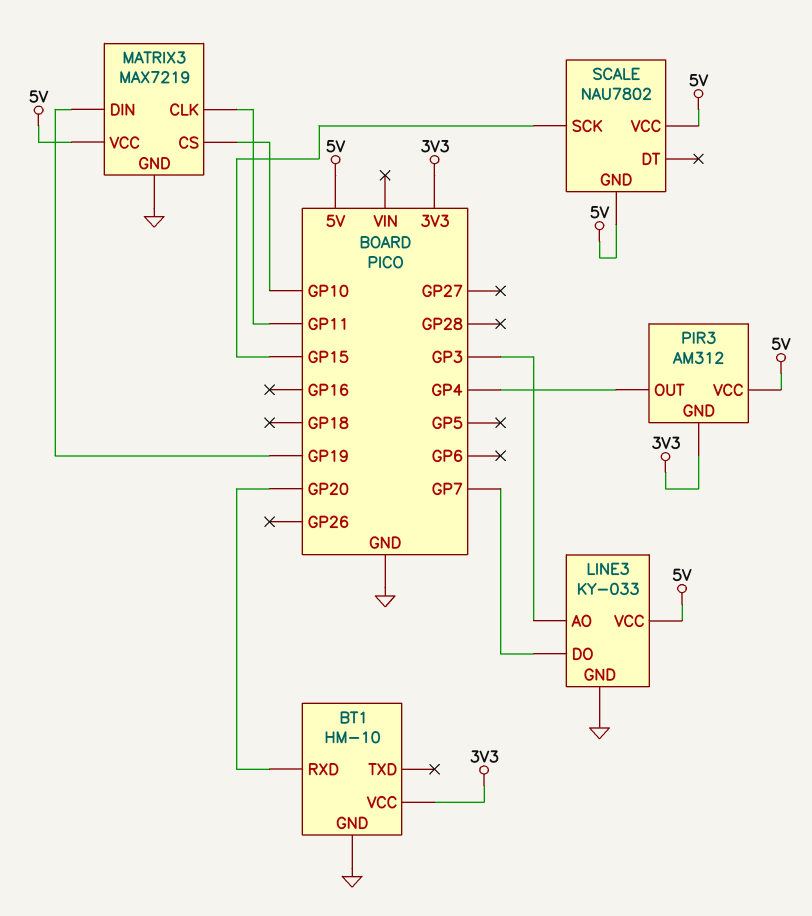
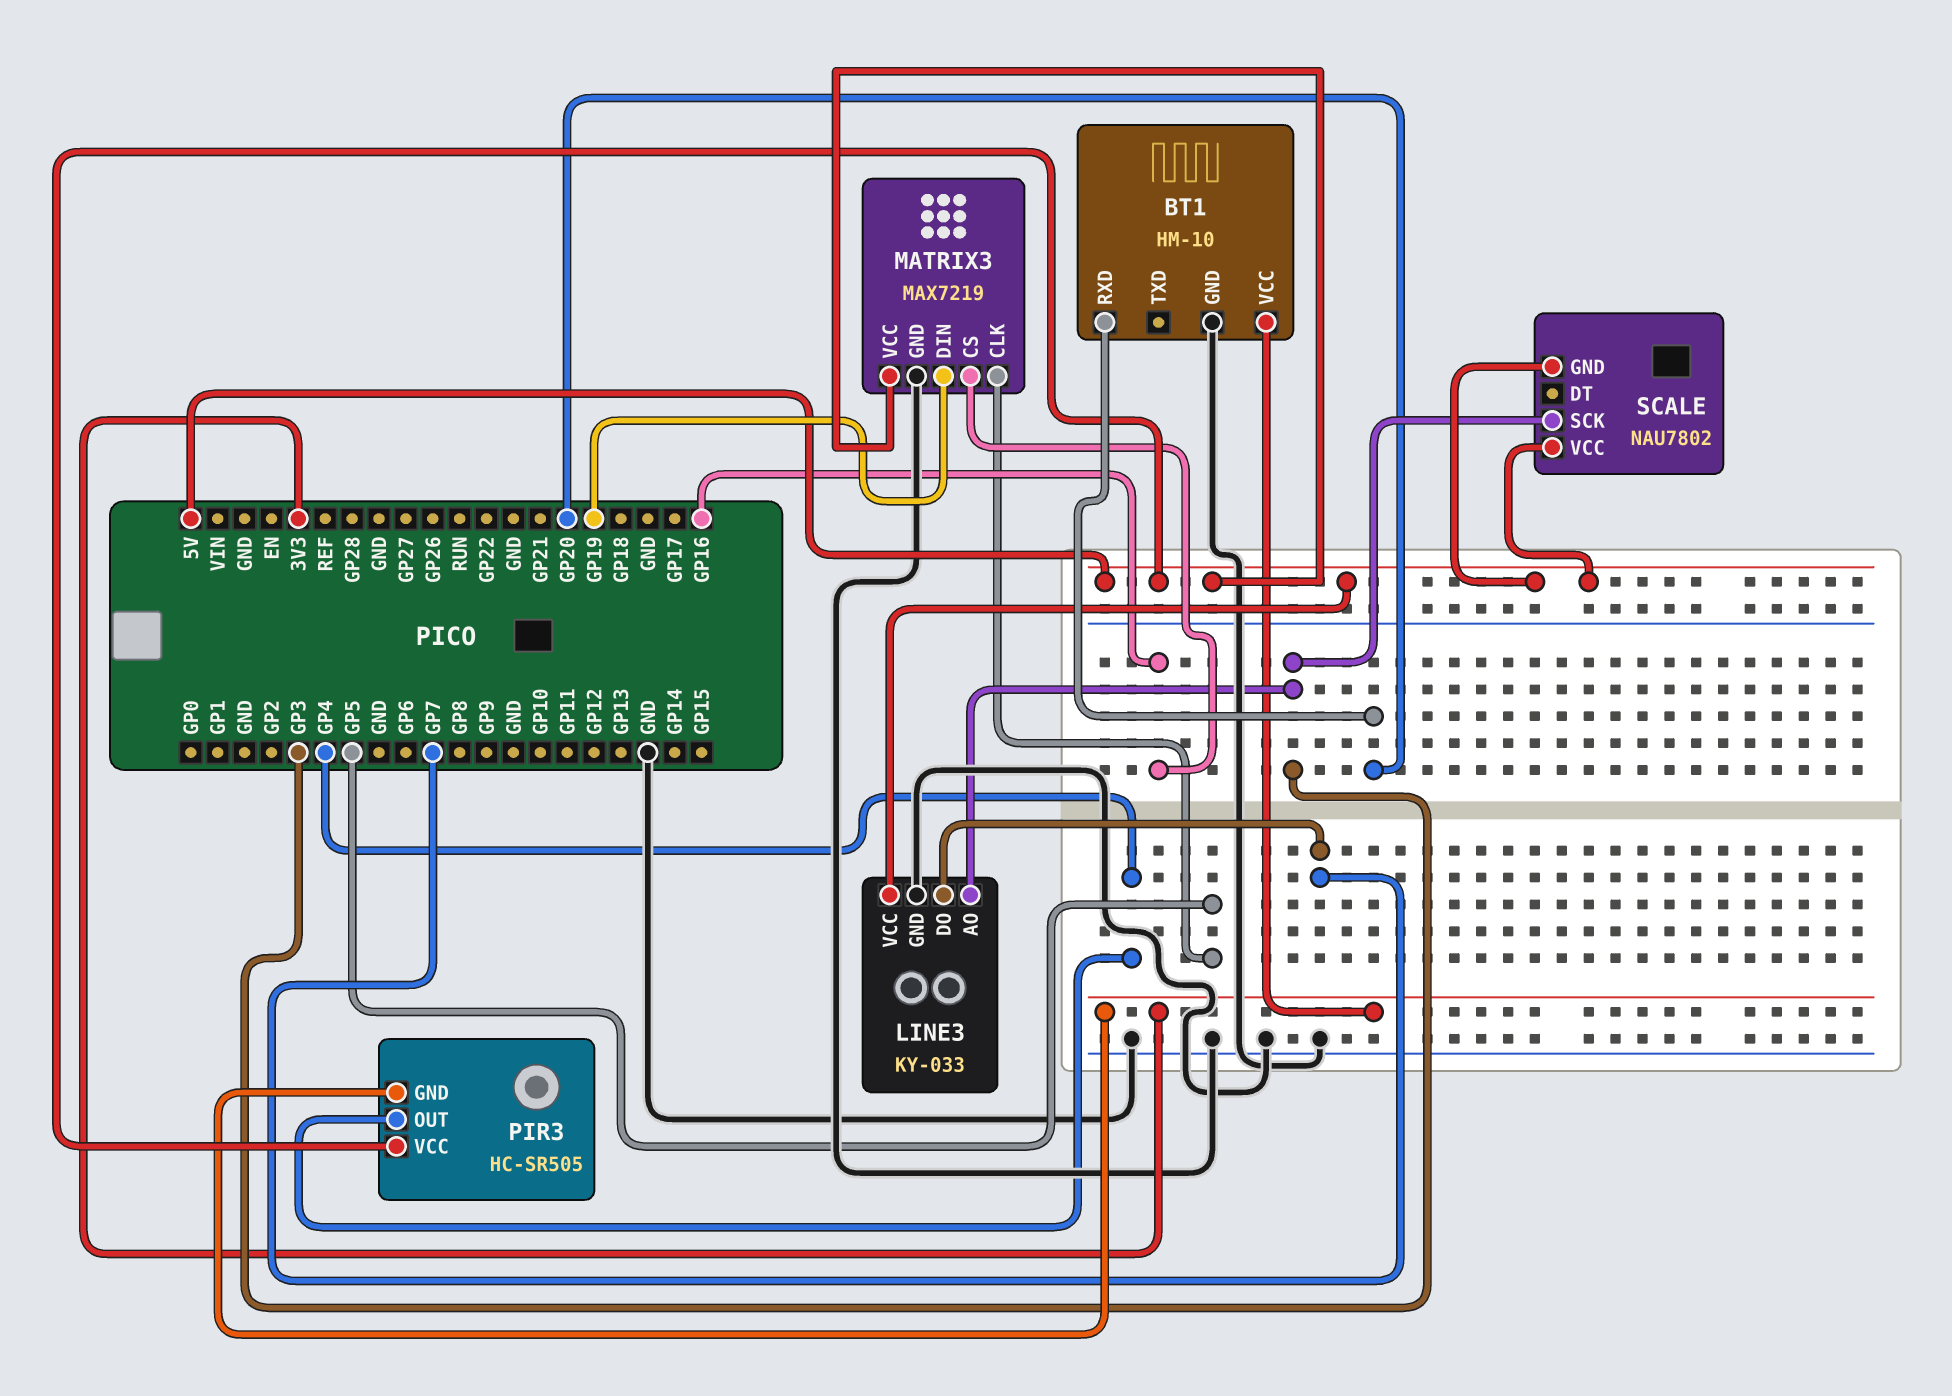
MATRIX3 pin CLK: GP11 -> GP5
MATRIX3 pin CS: GP10 -> GP16
PIR3: AM312 -> HC-SR505
SCALE pin SCK: GP15 -> GP3

